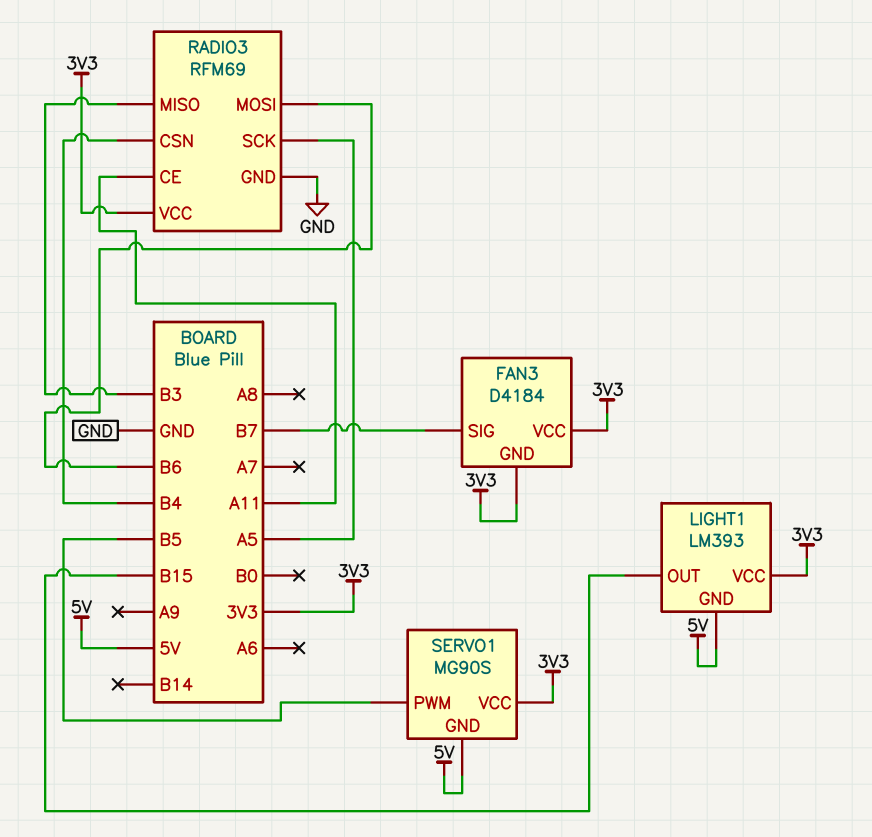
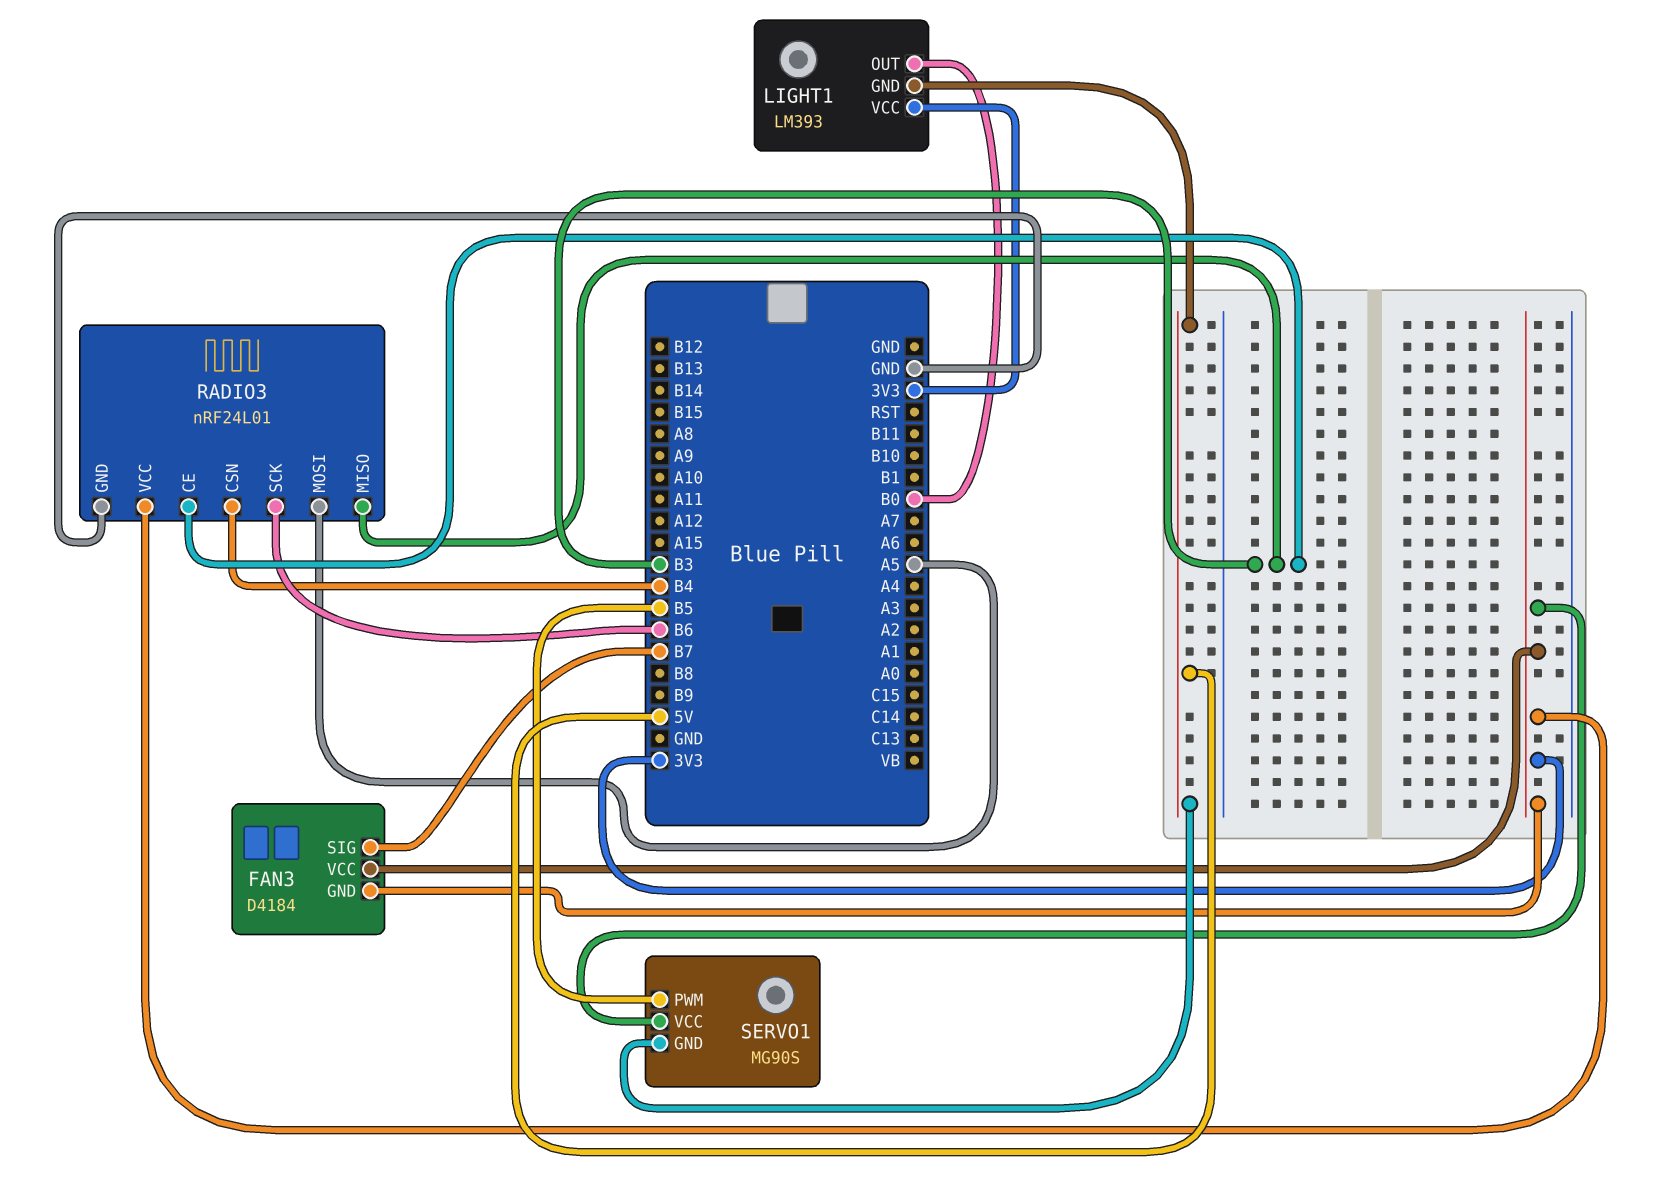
LIGHT1 pin OUT: B15 -> B0
RADIO3: RFM69 -> nRF24L01
RADIO3 pin CE: A11 -> B3
RADIO3 pin MOSI: B6 -> A5
RADIO3 pin SCK: A5 -> B6

